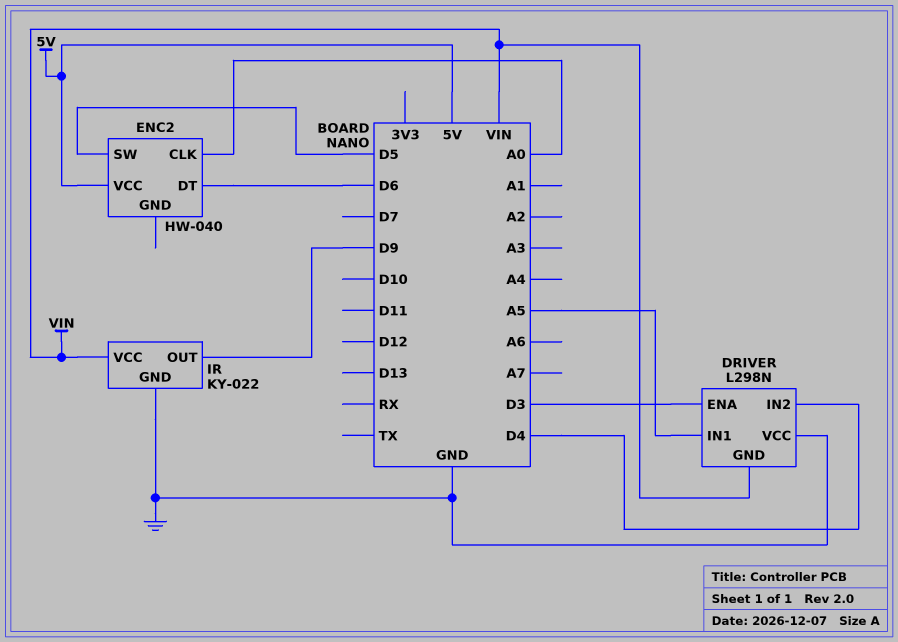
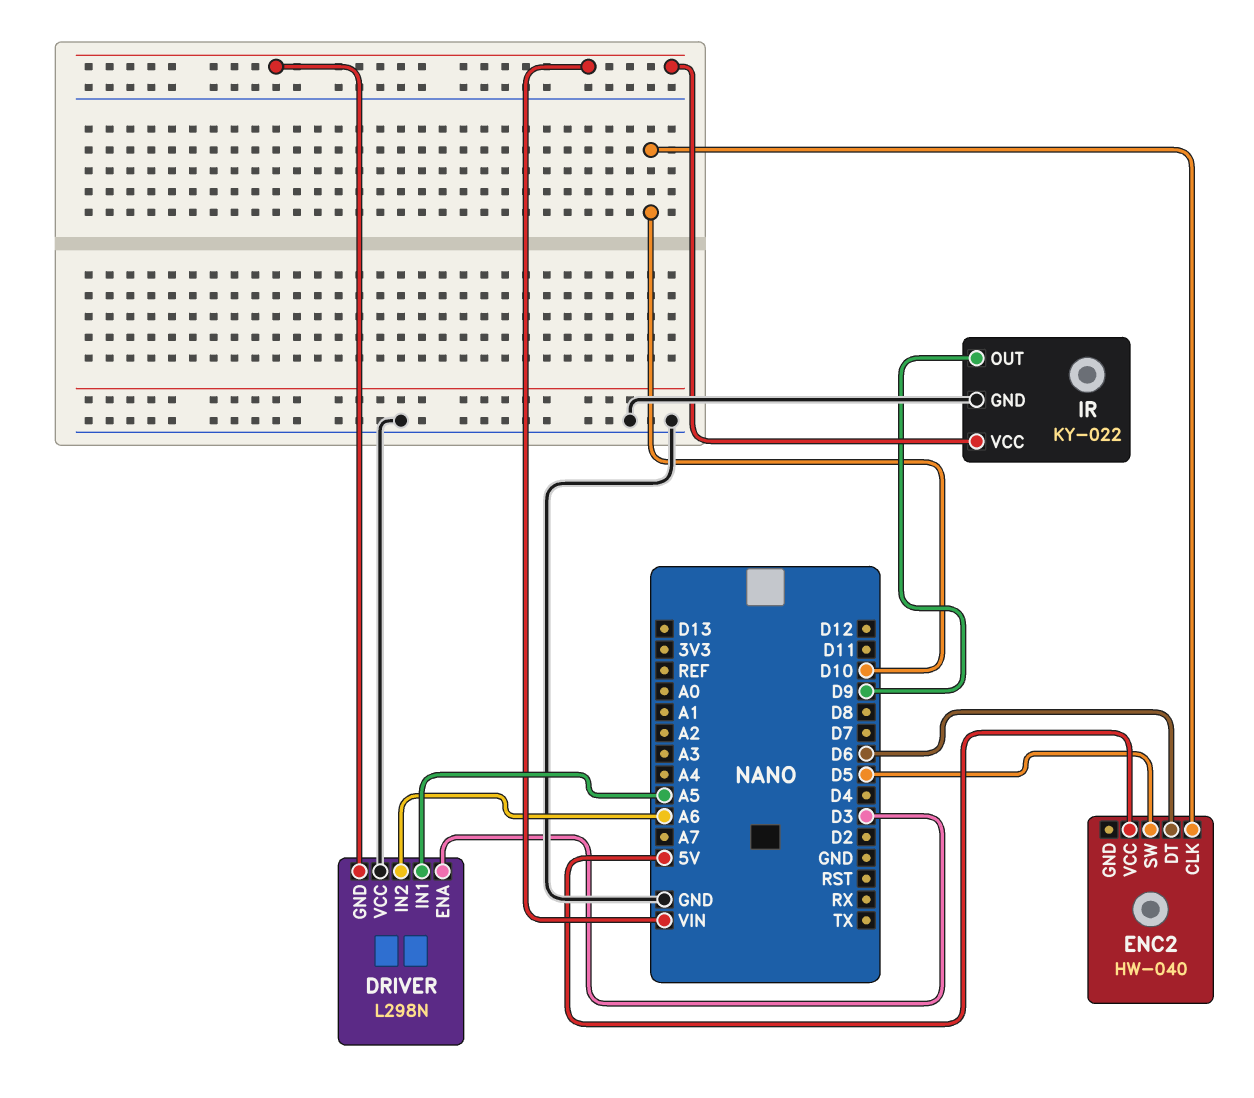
DRIVER pin IN2: D4 -> A6
ENC2 pin CLK: A0 -> D10

